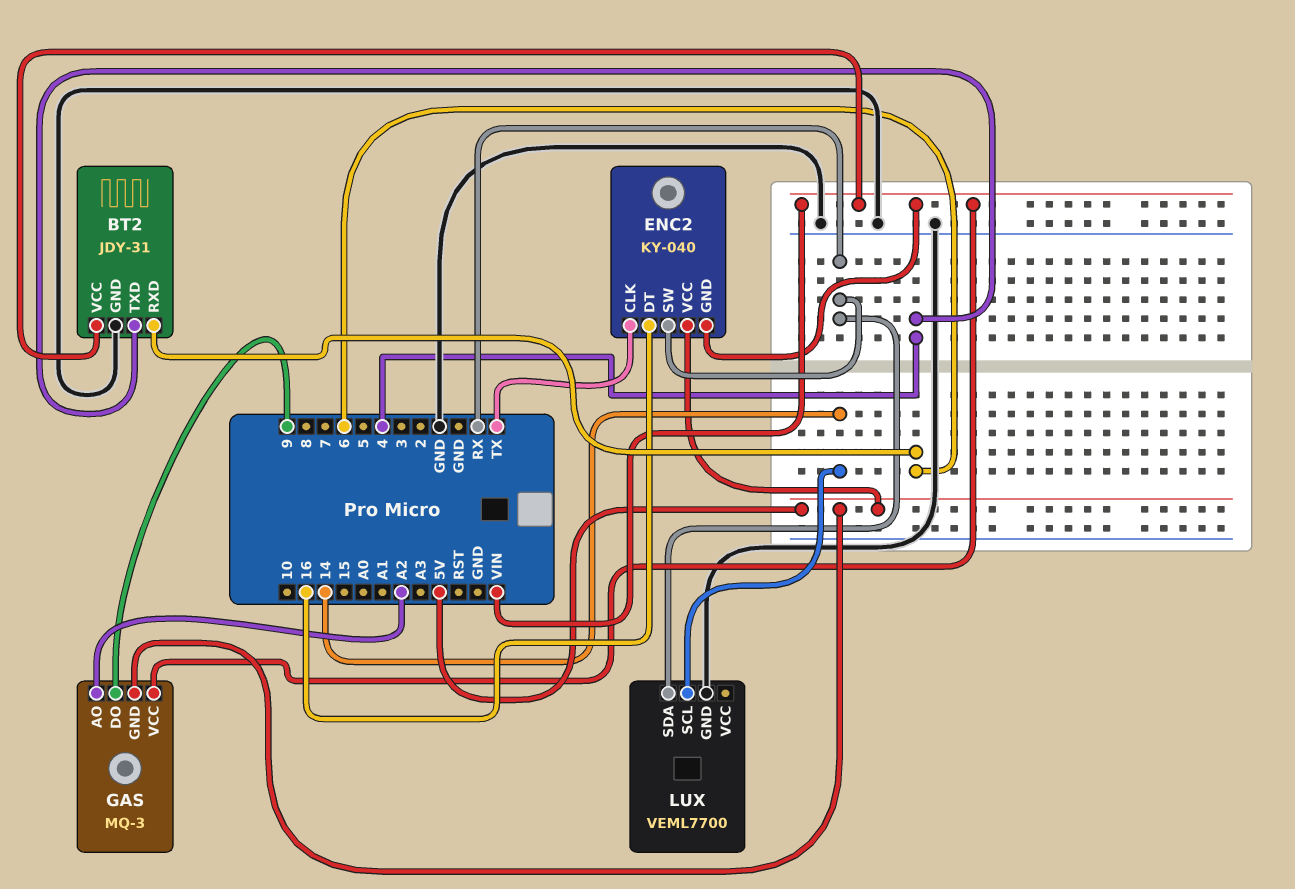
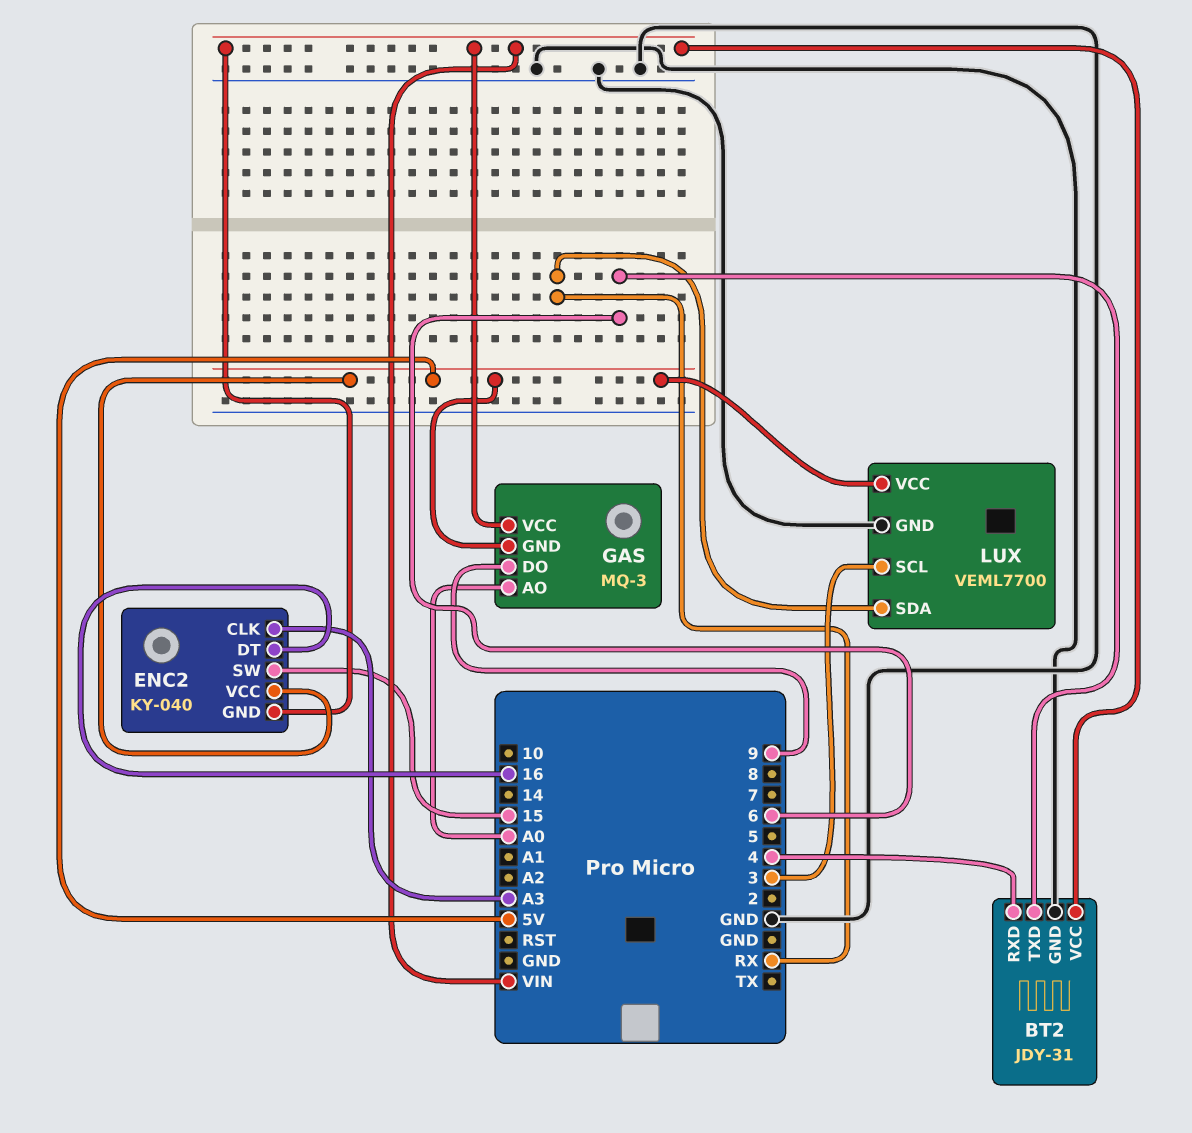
BT2 pin RXD: 6 -> 4
BT2 pin TXD: 4 -> 6
ENC2 pin CLK: TX -> A3
ENC2 pin SW: RX -> 15
GAS pin AO: A2 -> A0
LUX pin SCL: 14 -> 3
LUX pin VCC: none -> 5V

